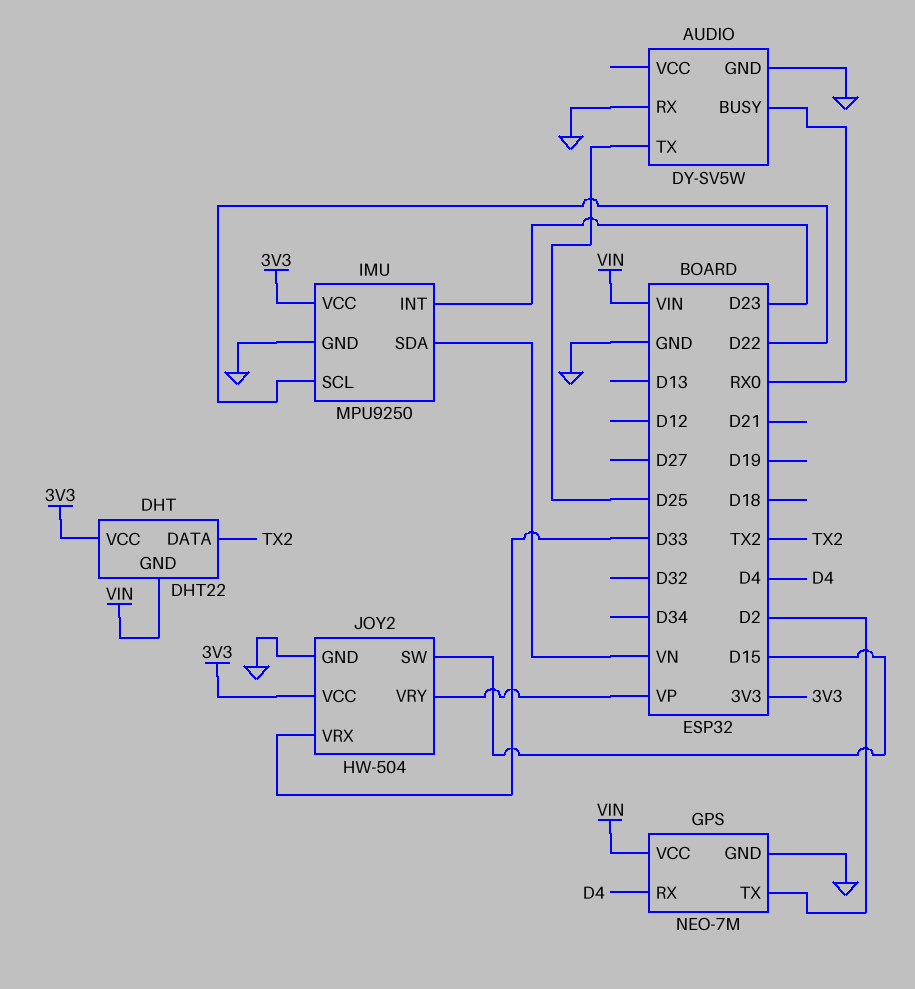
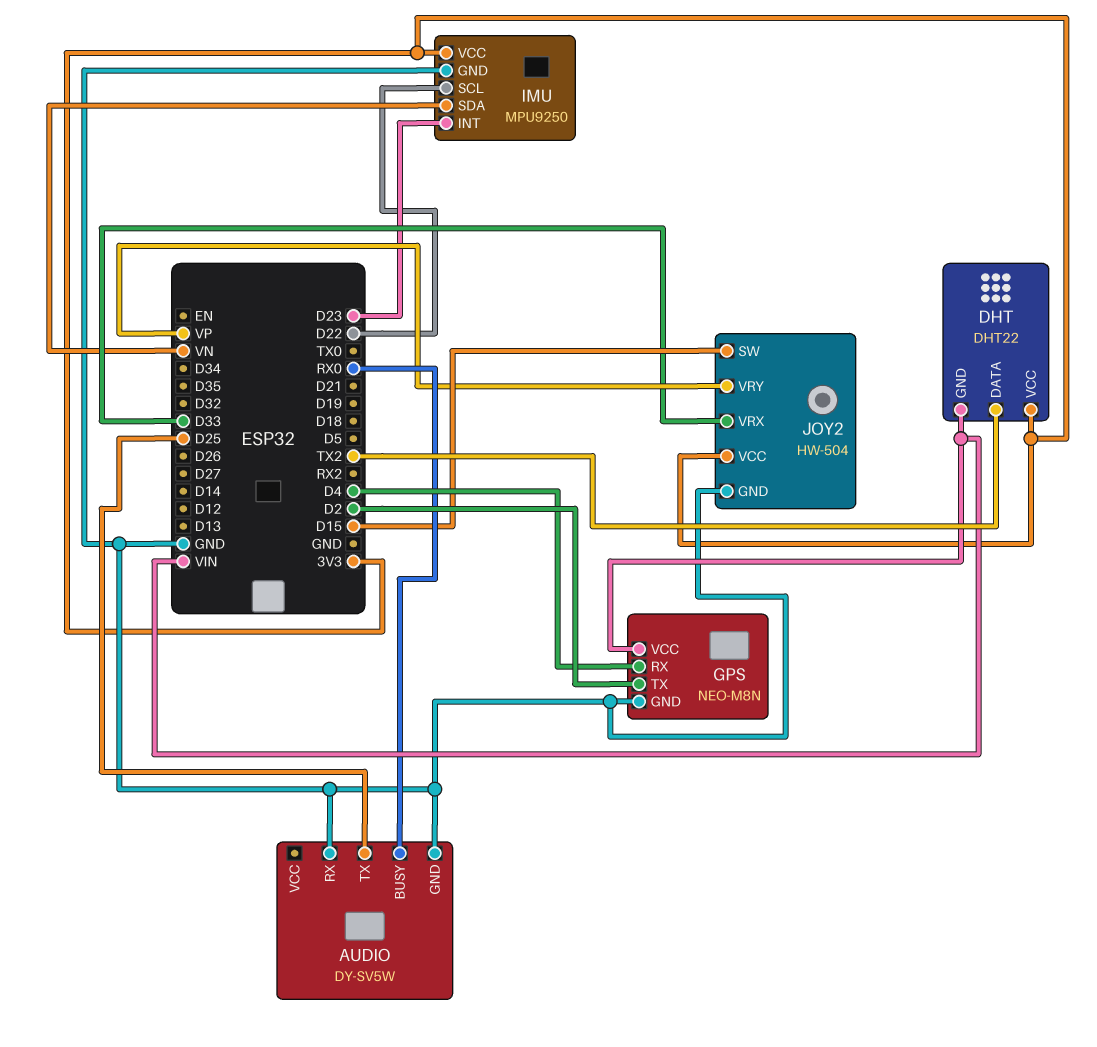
GPS: NEO-7M -> NEO-M8N

